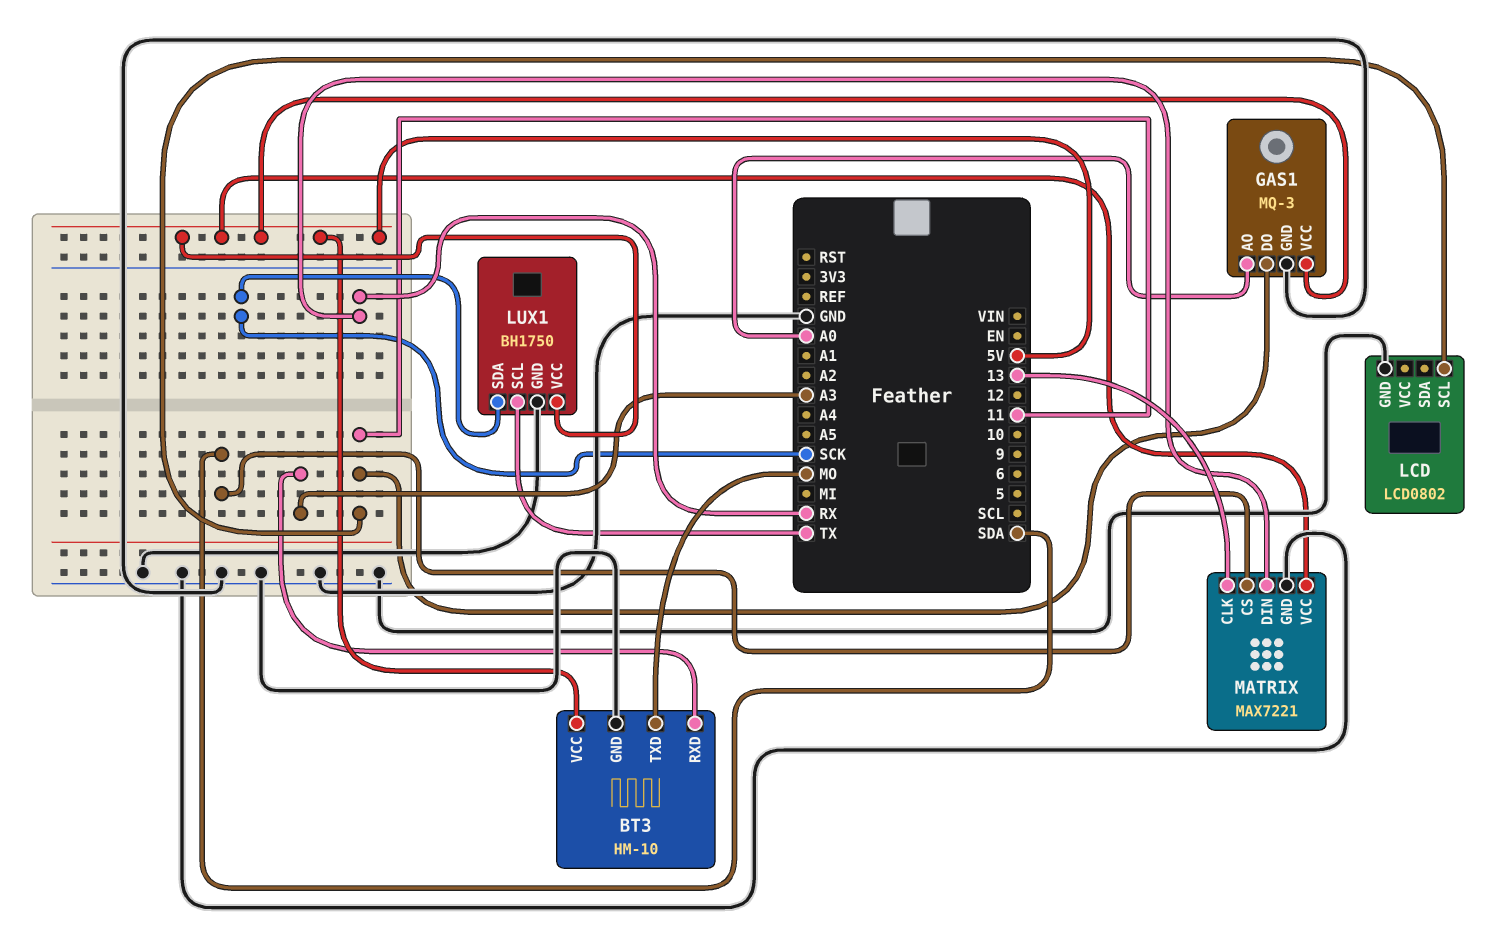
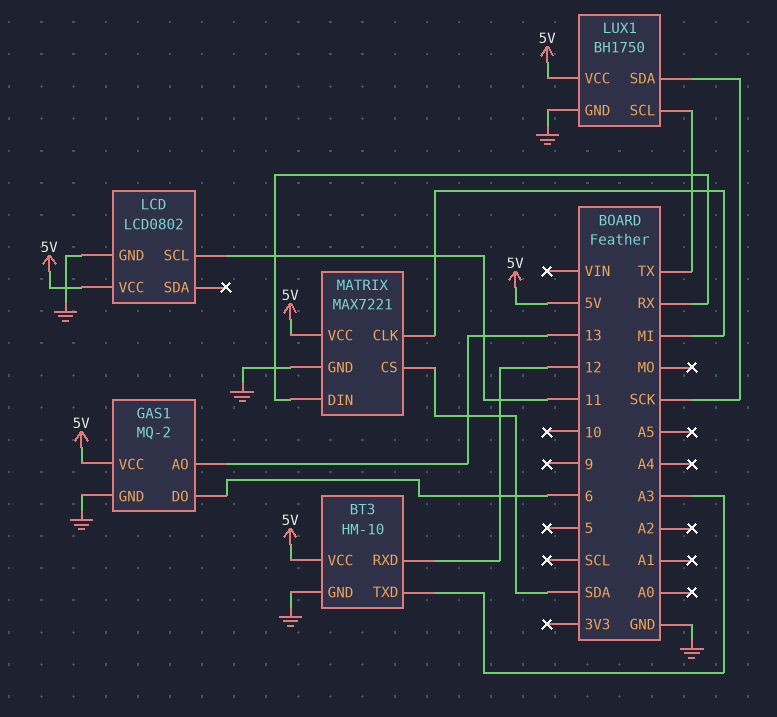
BT3 pin RXD: A3 -> 12
BT3 pin TXD: MO -> A3
GAS1: MQ-3 -> MQ-2
GAS1 pin AO: A0 -> 13
GAS1 pin DO: 11 -> 6
LCD pin VCC: none -> 5V
MATRIX pin CLK: 13 -> MI

